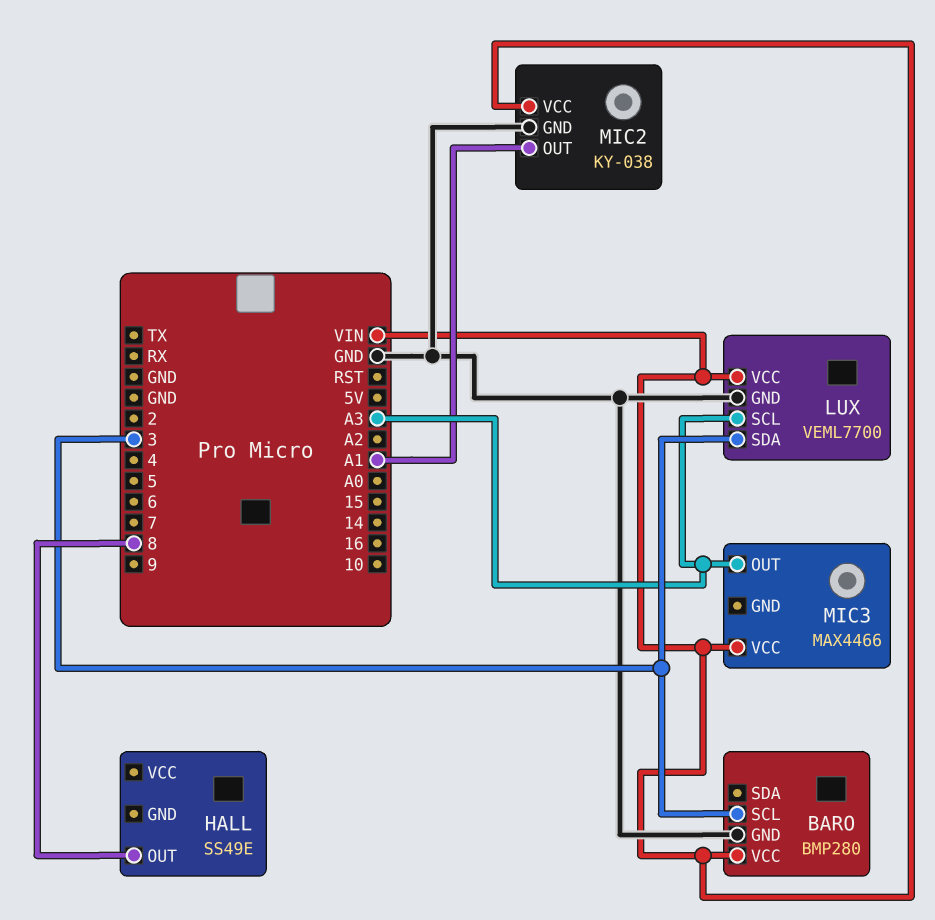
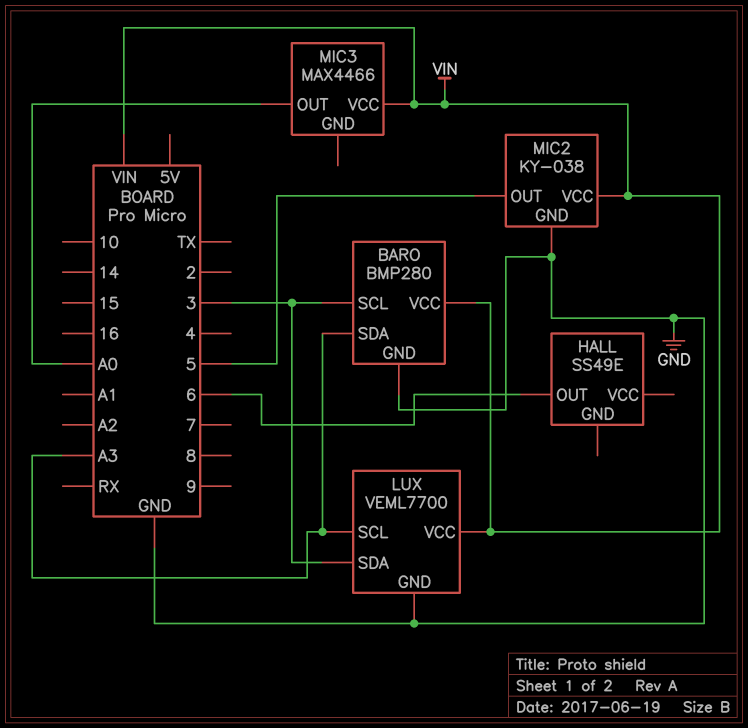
BARO pin SDA: none -> A3
HALL pin OUT: 8 -> 6
MIC2 pin OUT: A1 -> 5
MIC3 pin OUT: A3 -> A0

